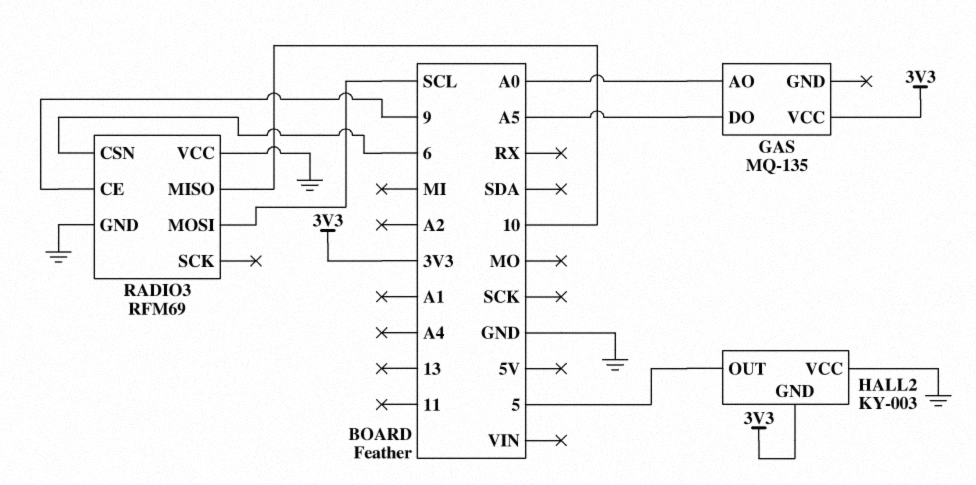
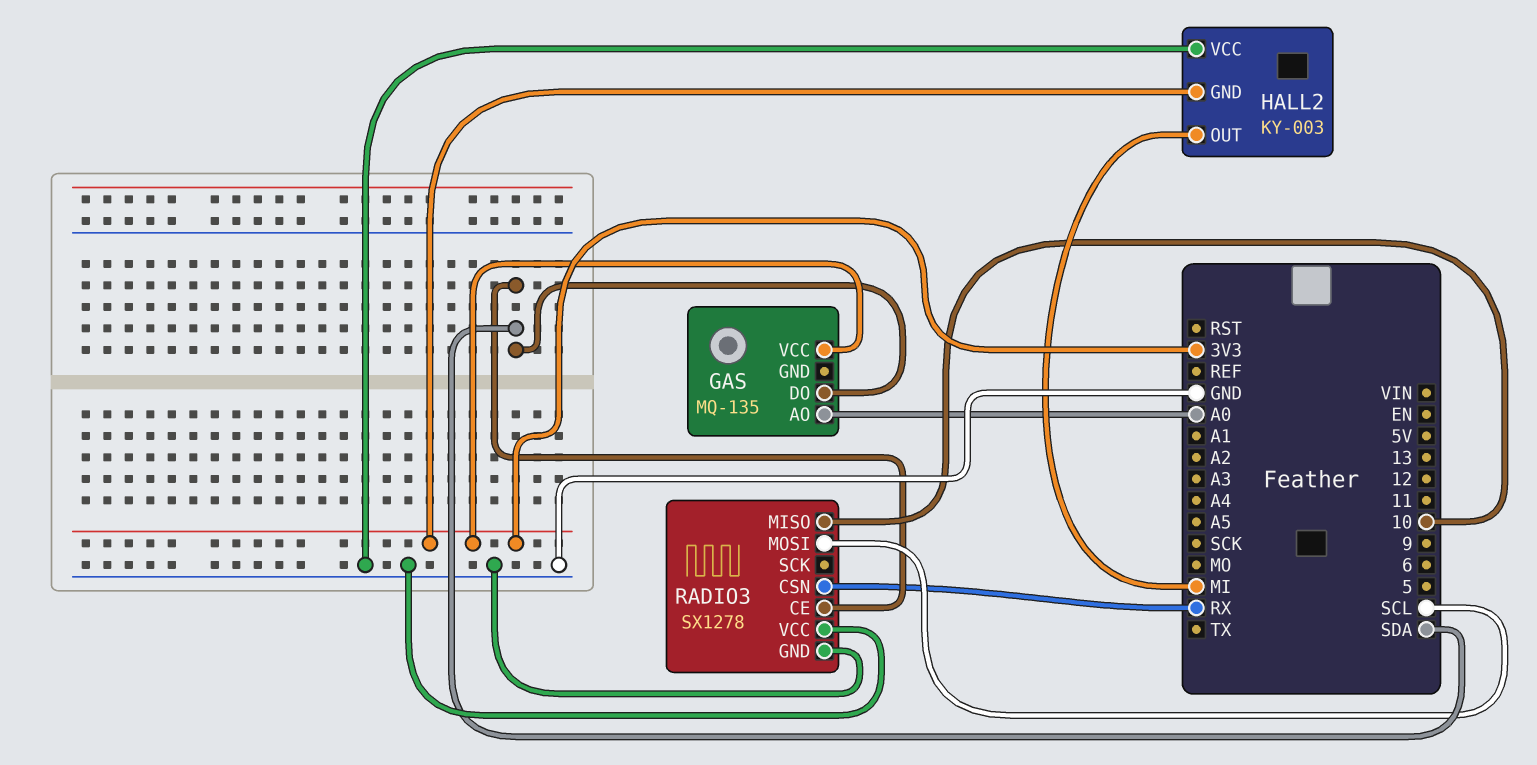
GAS pin DO: A5 -> SDA
HALL2 pin OUT: 5 -> MI
RADIO3: RFM69 -> SX1278
RADIO3 pin CE: 9 -> SDA
RADIO3 pin CSN: 6 -> RX

